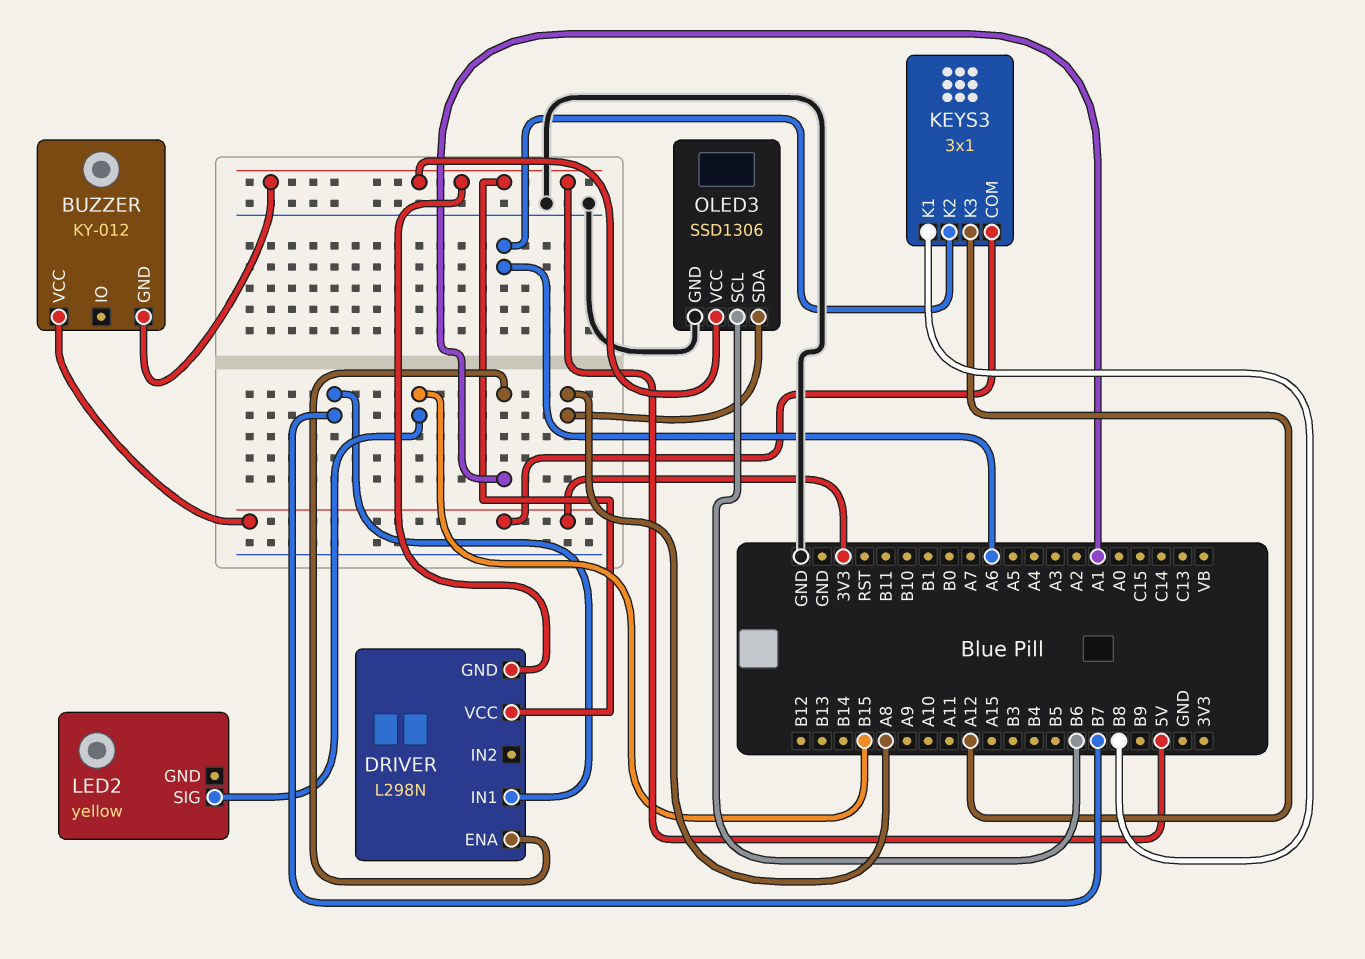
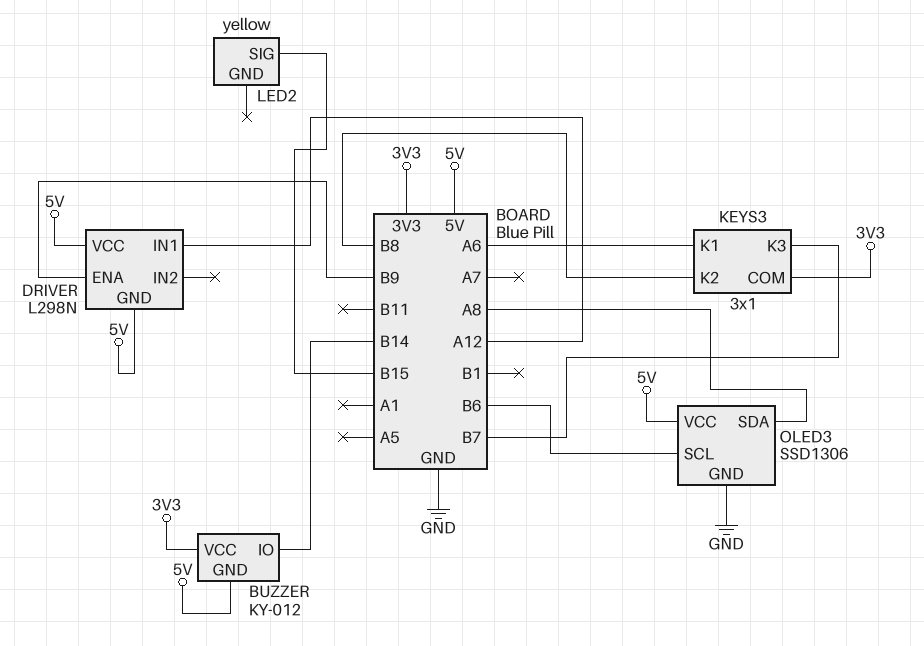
BUZZER pin IO: none -> B14
DRIVER pin ENA: A1 -> B9
DRIVER pin IN1: B7 -> A12
KEYS3 pin K1: B8 -> A6
KEYS3 pin K2: A6 -> B8
KEYS3 pin K3: A12 -> B7

